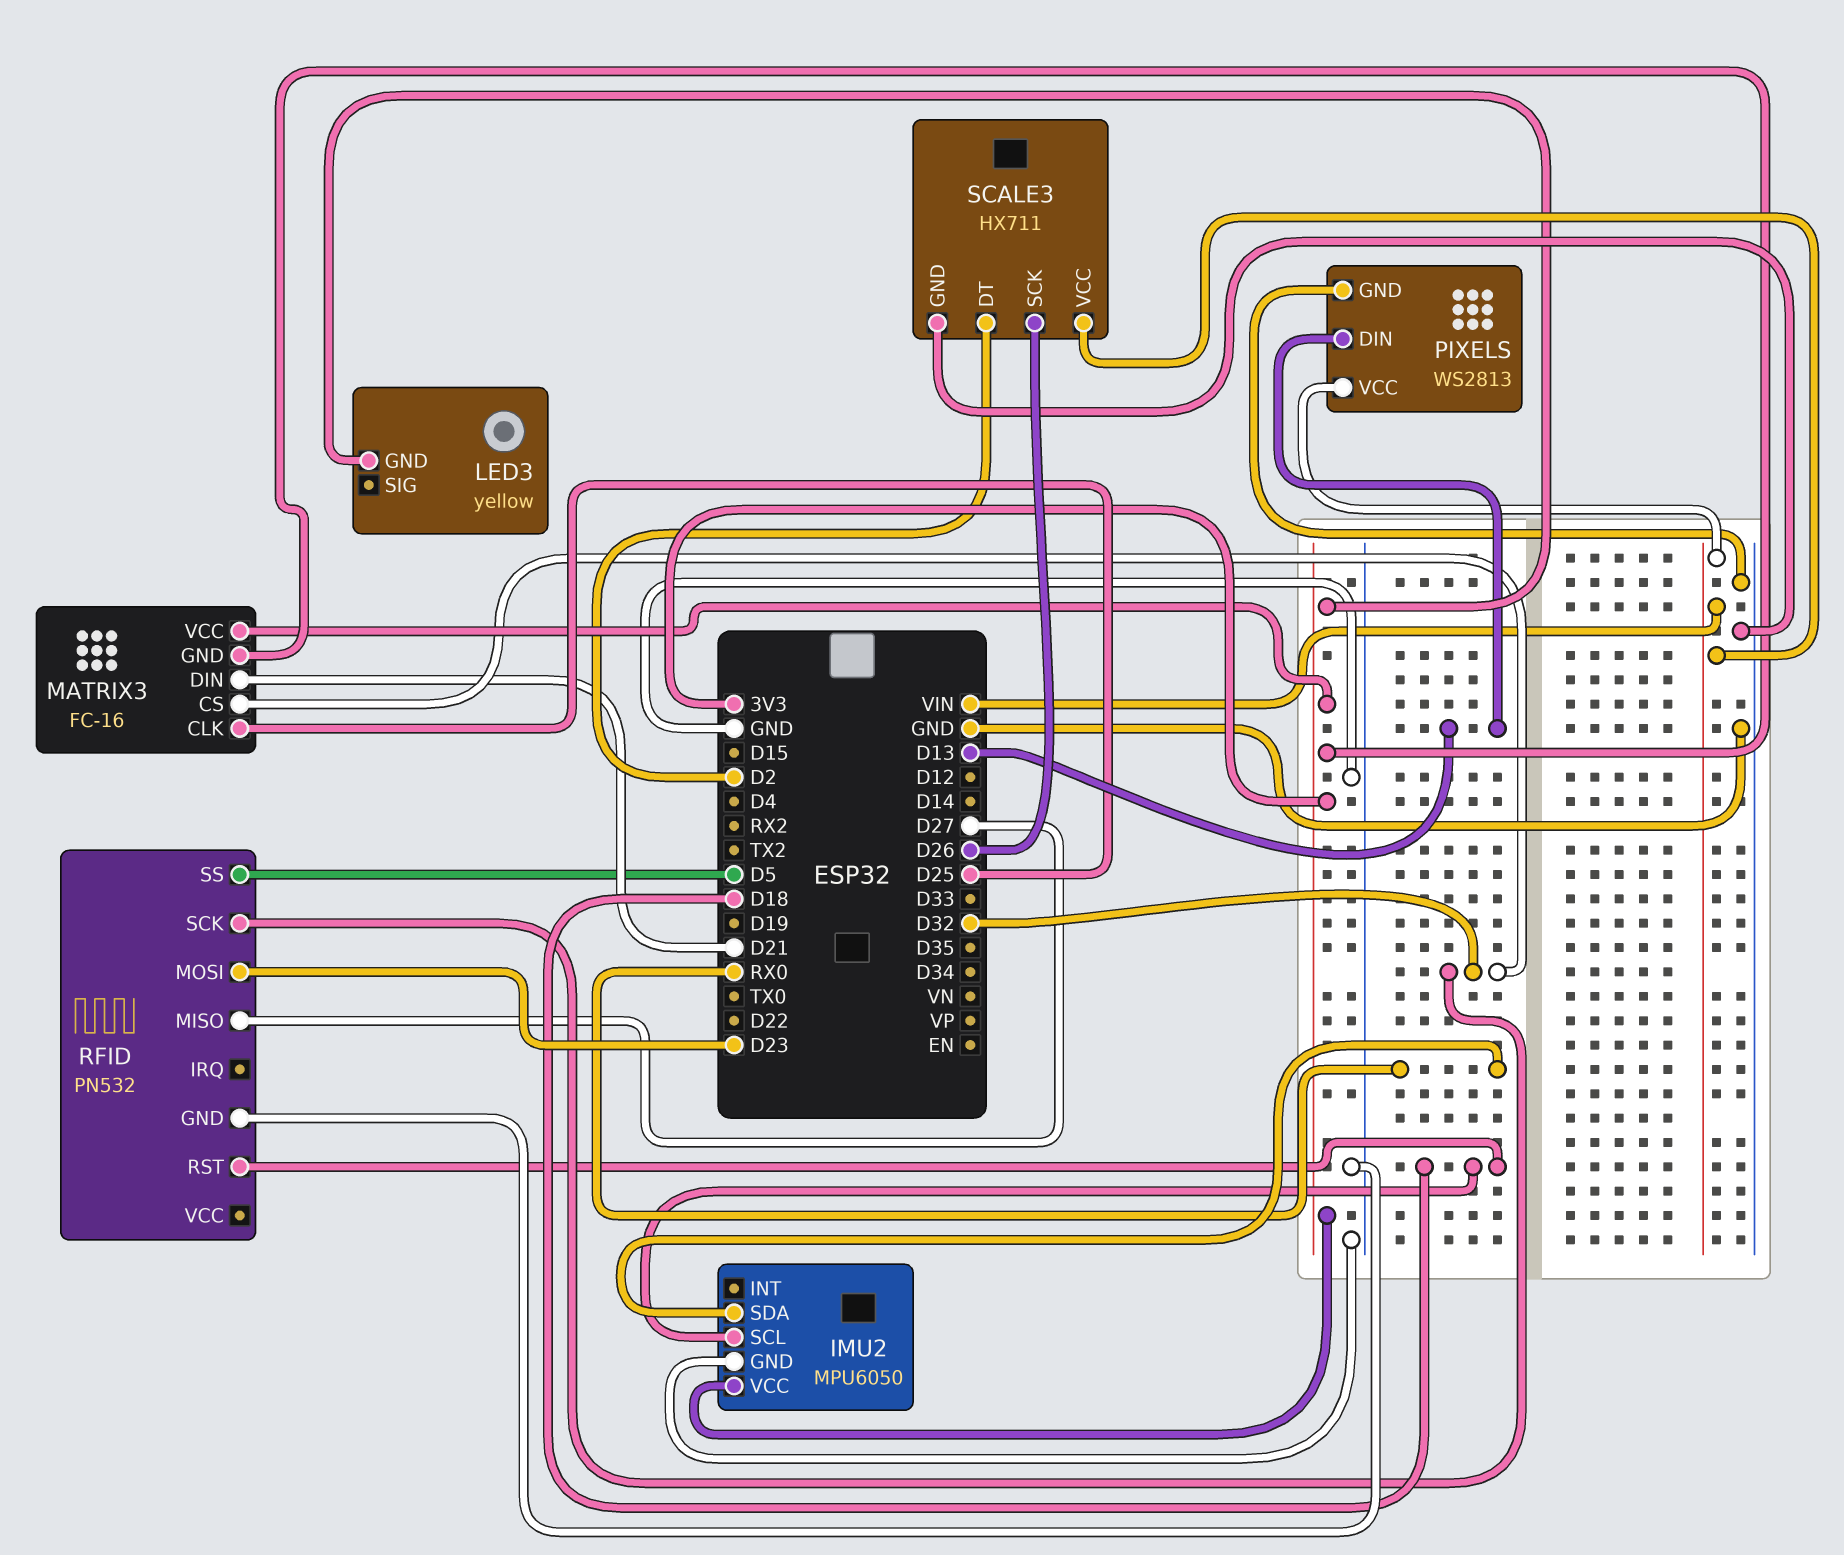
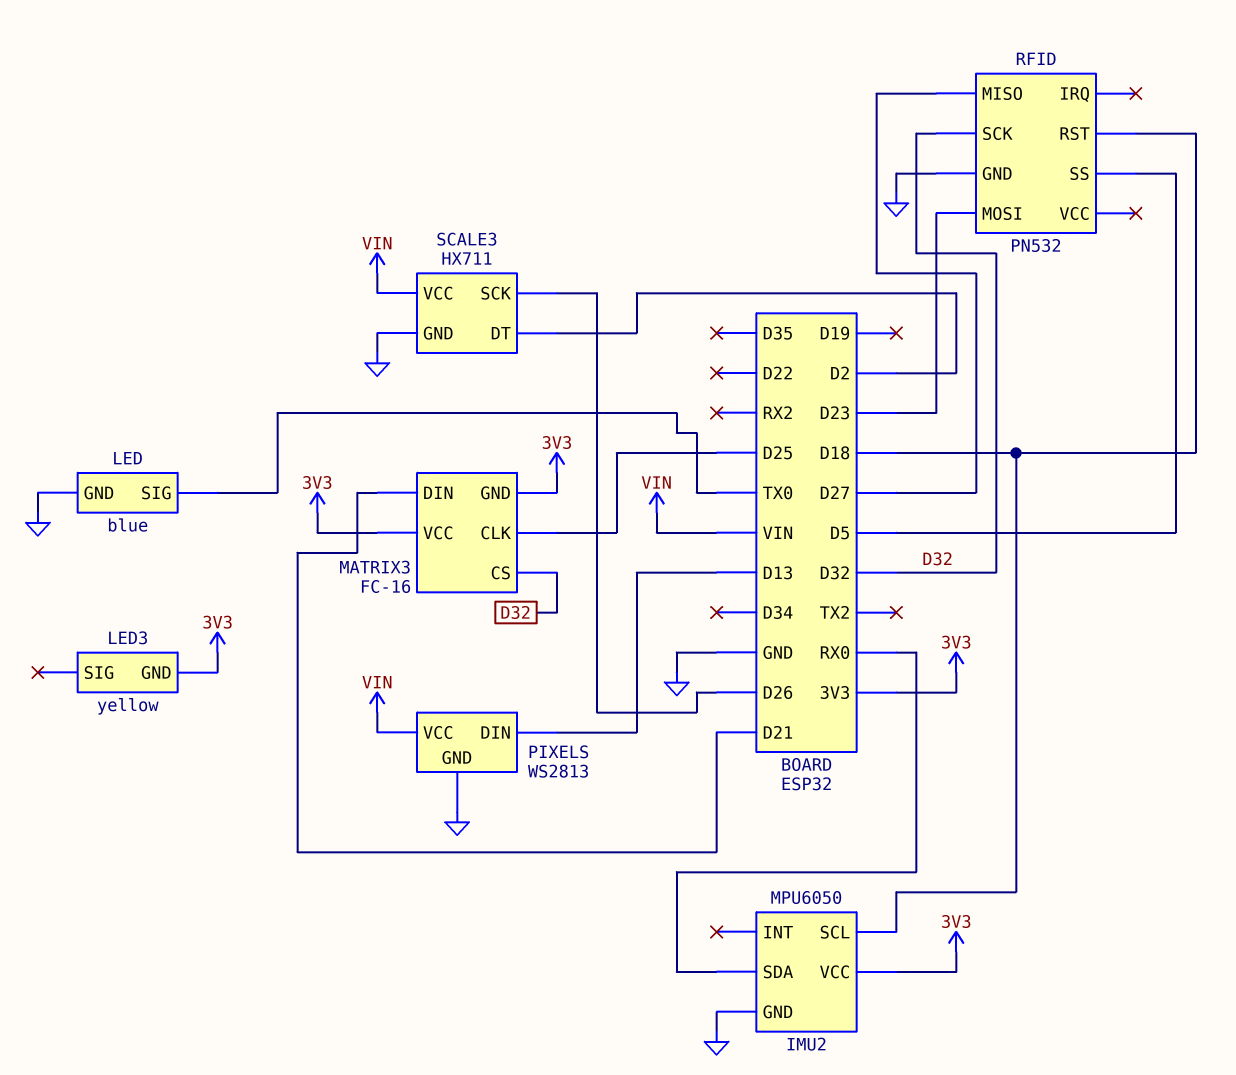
LED: none -> blue
LED pin GND: none -> GND
LED pin SIG: none -> TX0

